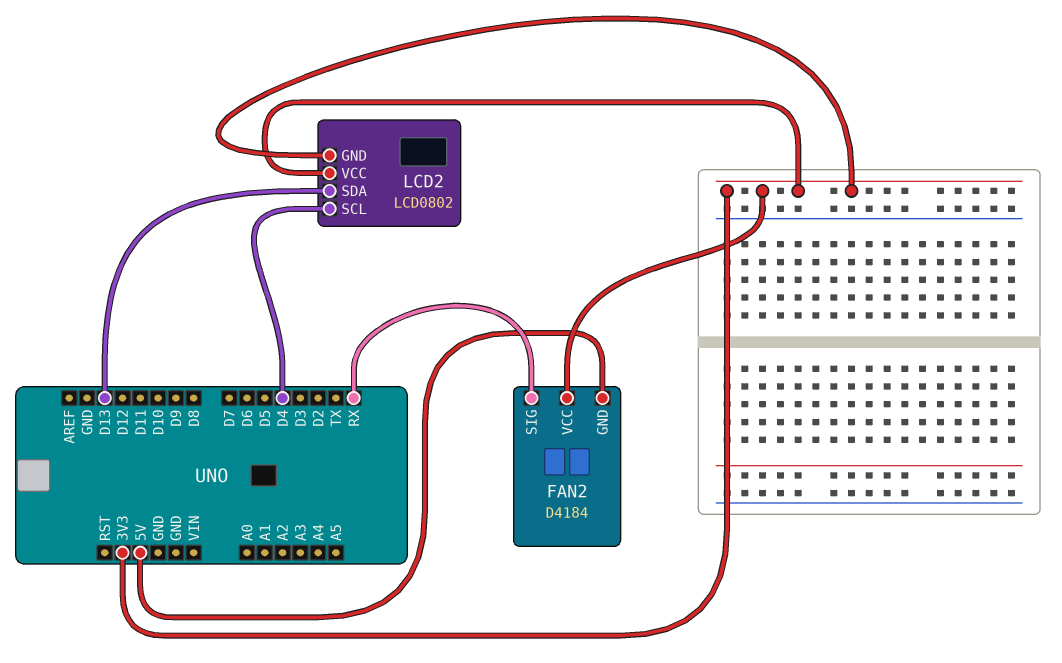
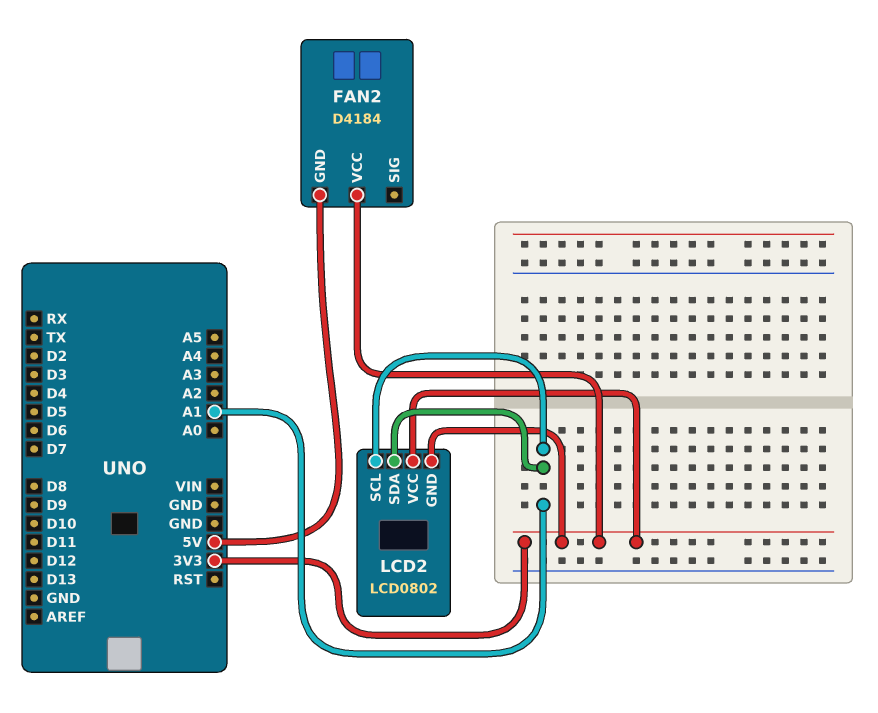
FAN2 pin SIG: RX -> none
LCD2 pin SCL: D4 -> A1
LCD2 pin SDA: D13 -> A1

